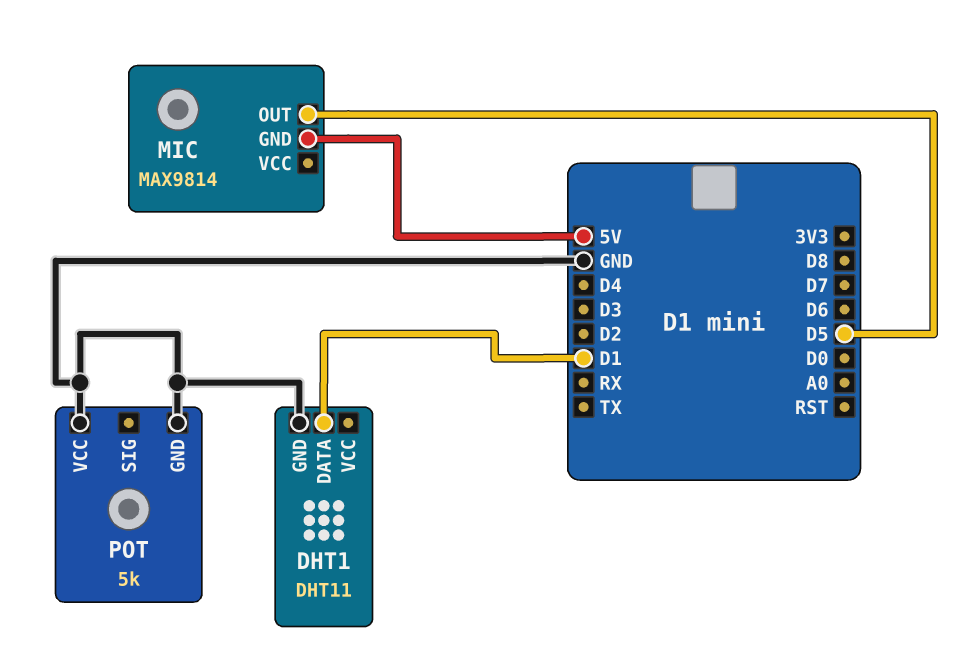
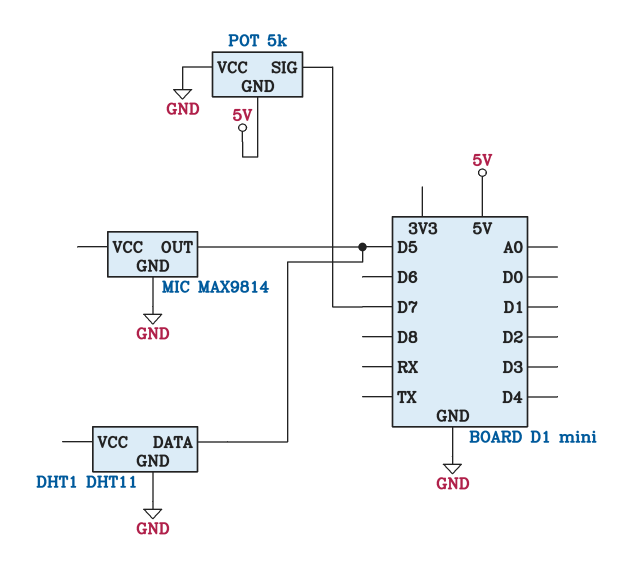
DHT1 pin DATA: D1 -> D5
MIC pin GND: 5V -> GND
POT pin GND: GND -> 5V
POT pin SIG: none -> D7

